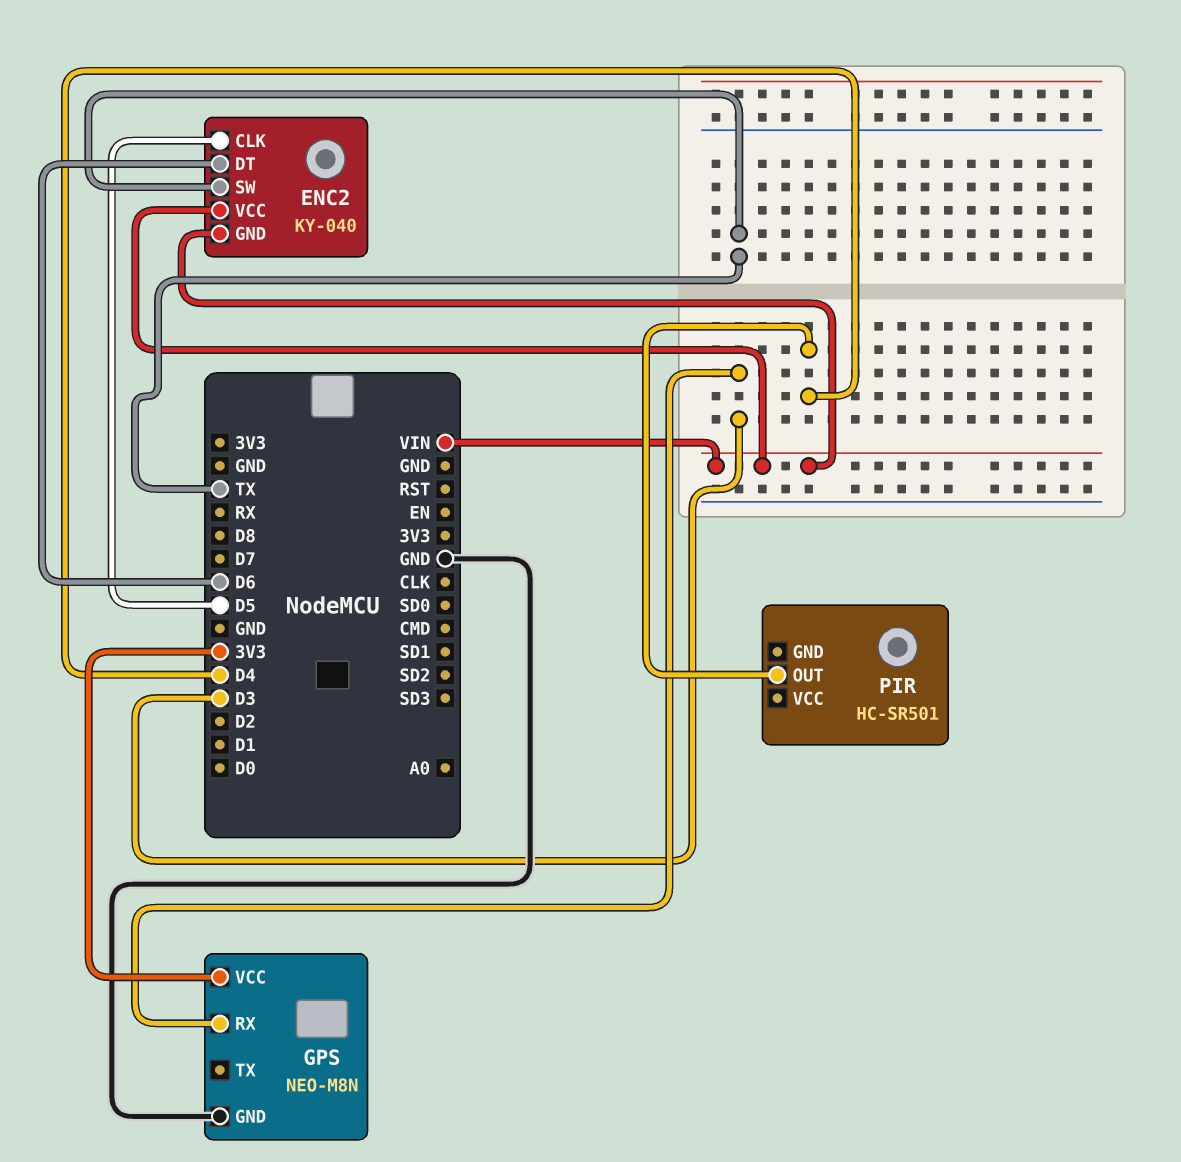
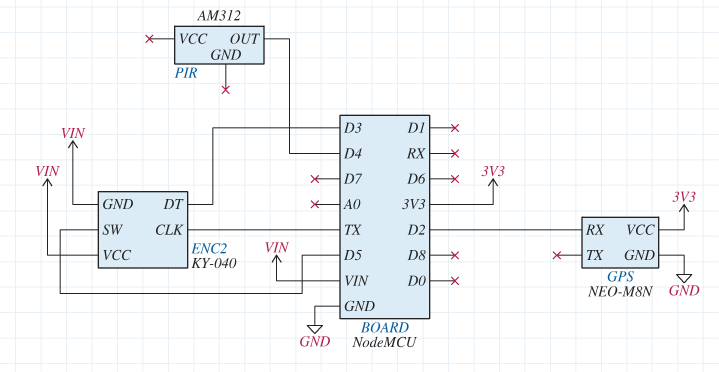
ENC2 pin CLK: D5 -> TX
ENC2 pin DT: D6 -> D3
ENC2 pin SW: TX -> D5
GPS pin RX: D3 -> D2
PIR: HC-SR501 -> AM312

